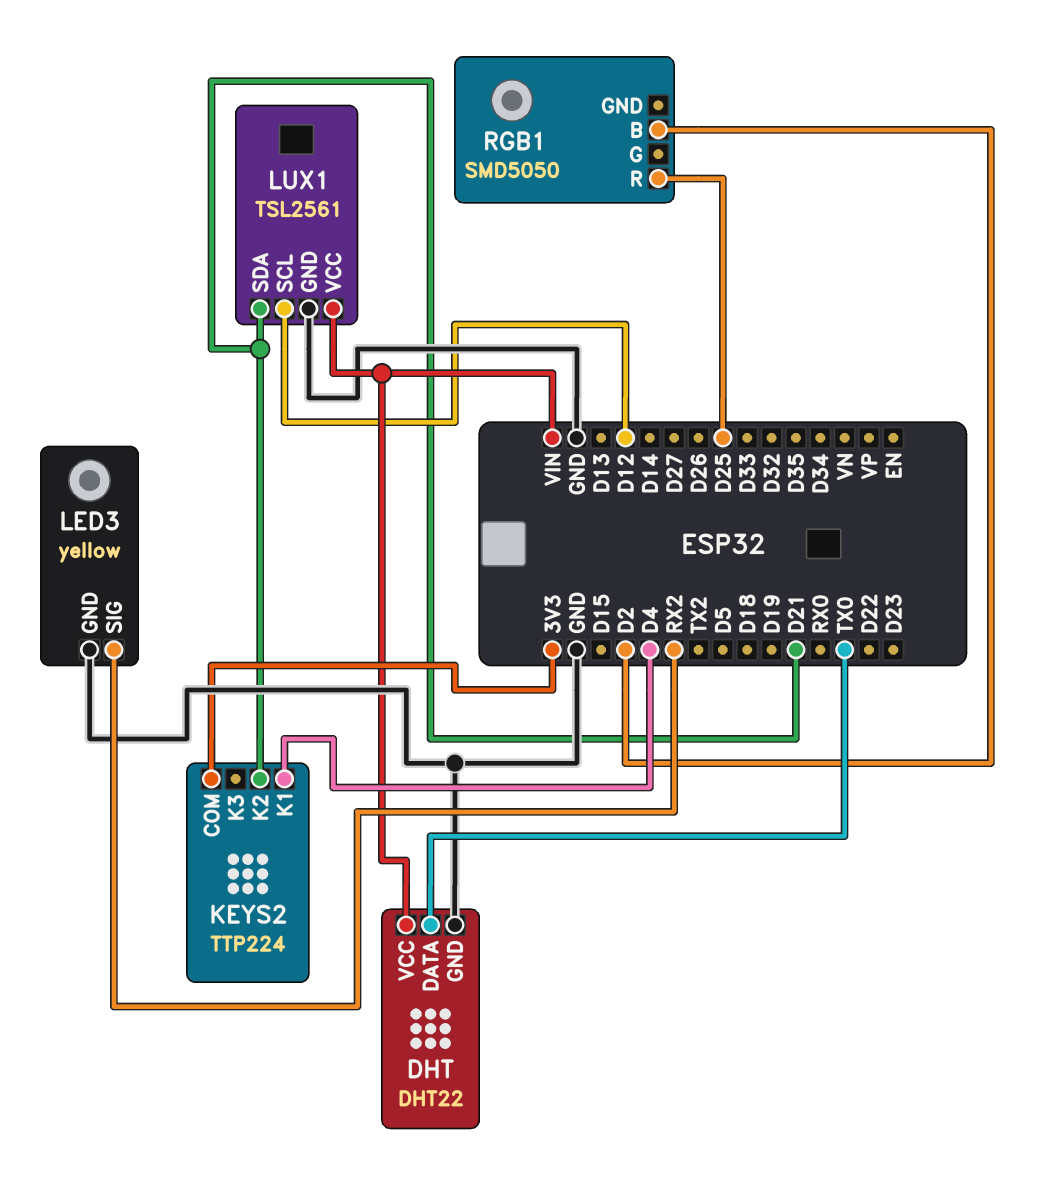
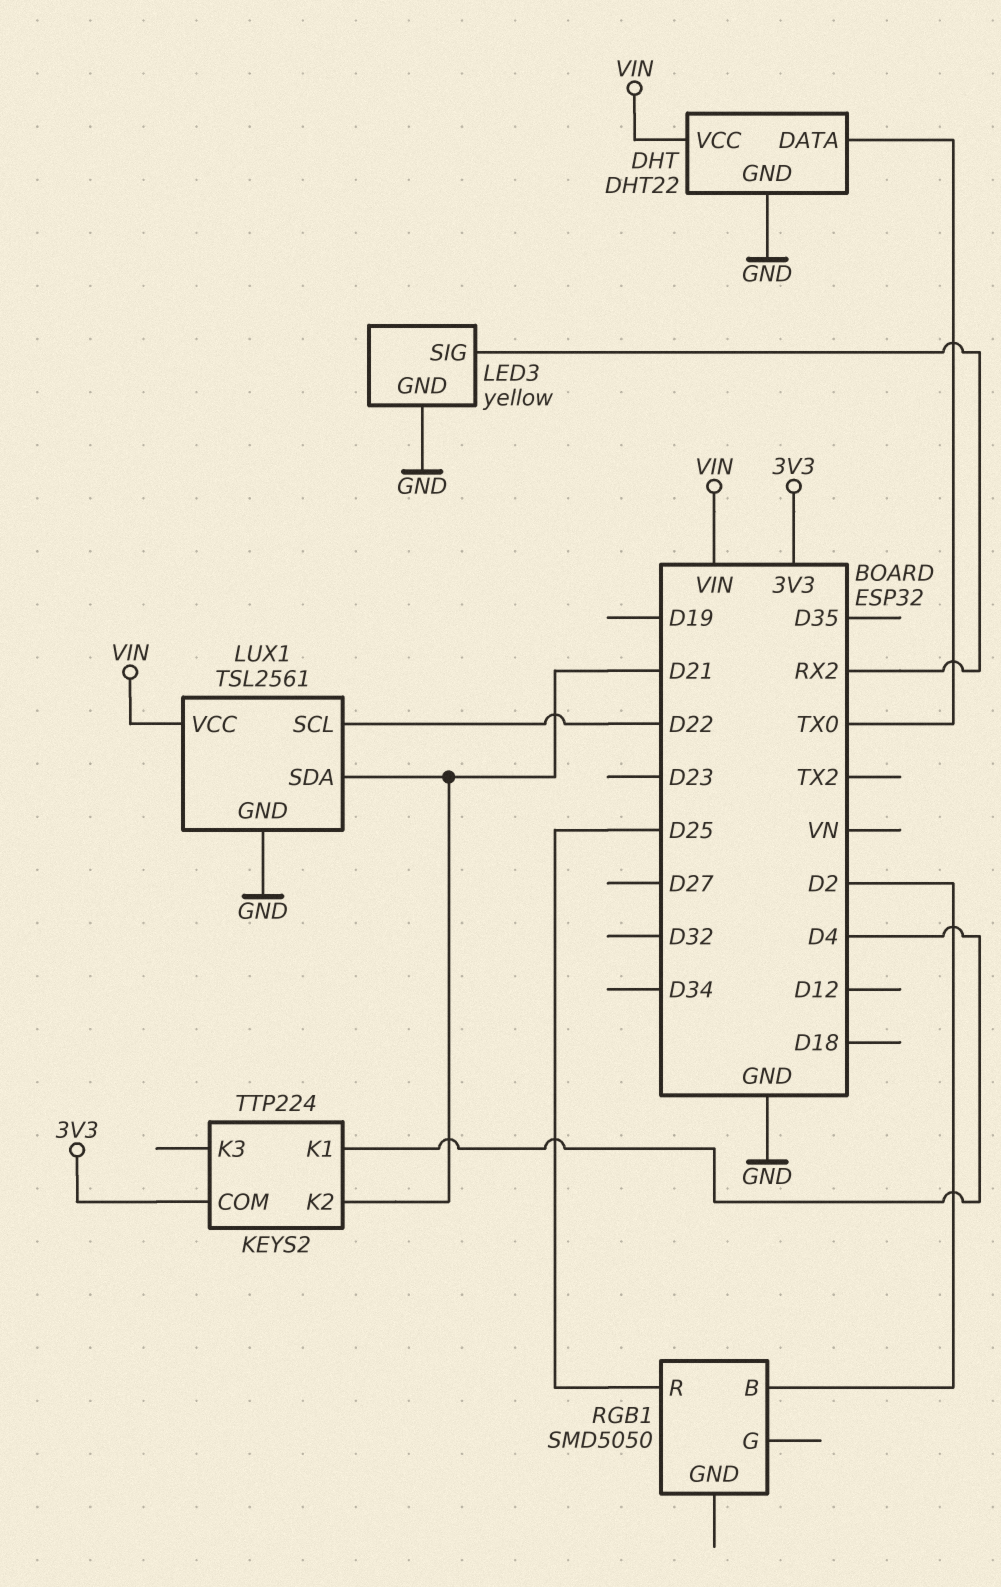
LUX1 pin SCL: D12 -> D22

